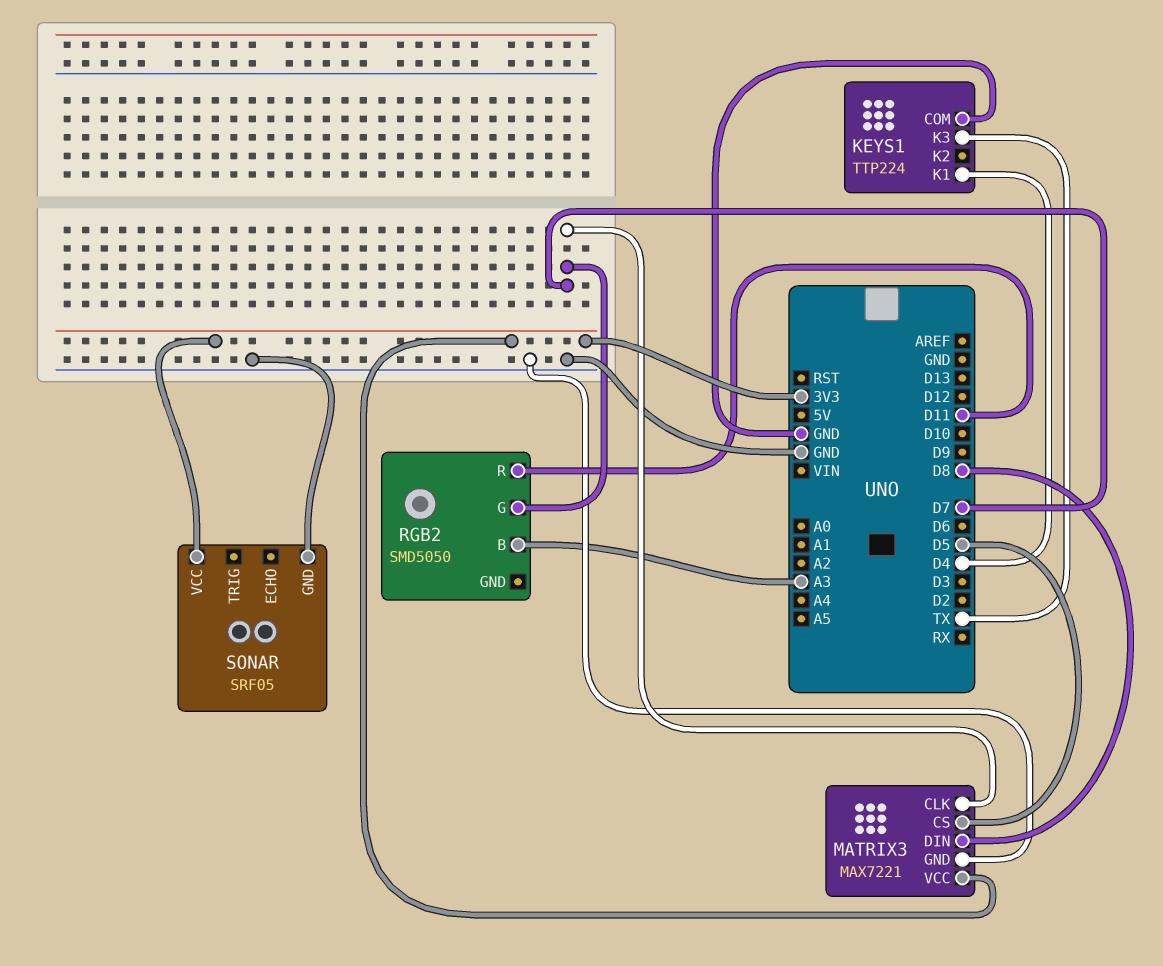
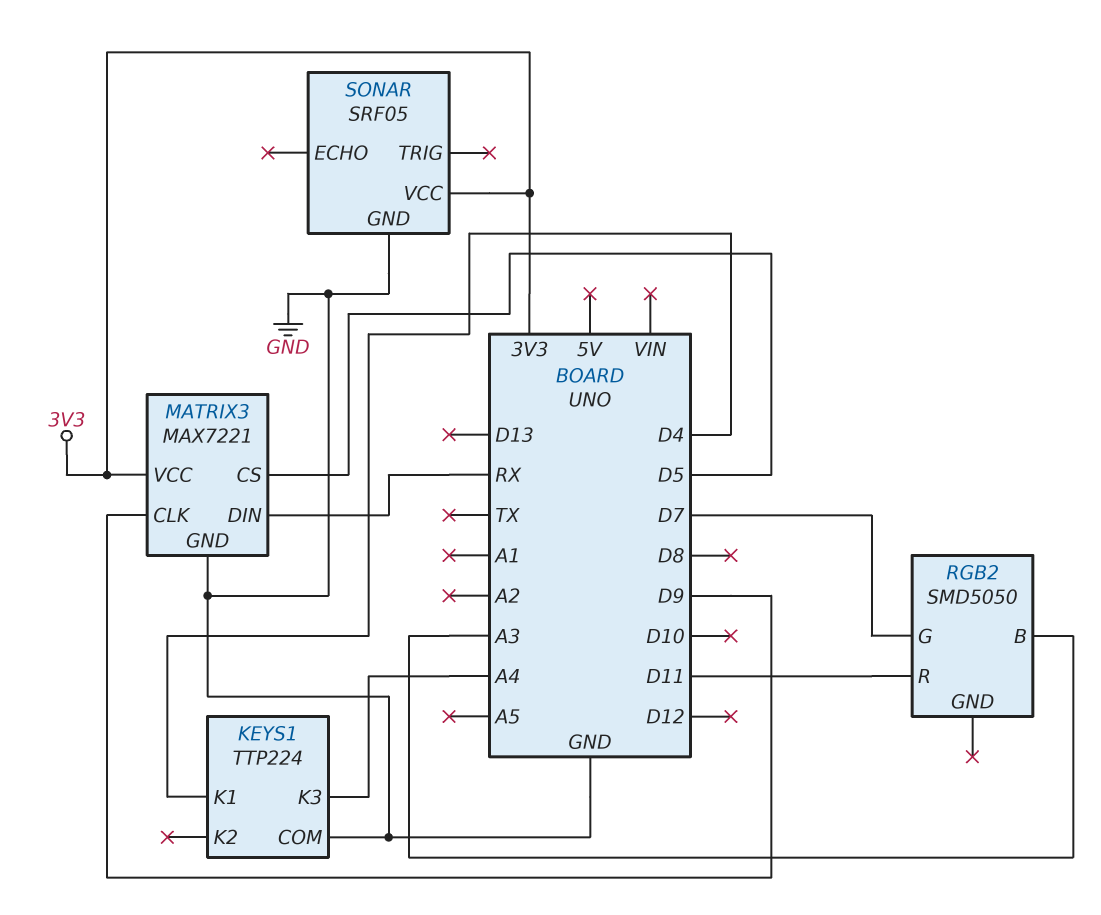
KEYS1 pin K3: TX -> A4
MATRIX3 pin CLK: D7 -> D9
MATRIX3 pin DIN: D8 -> RX

